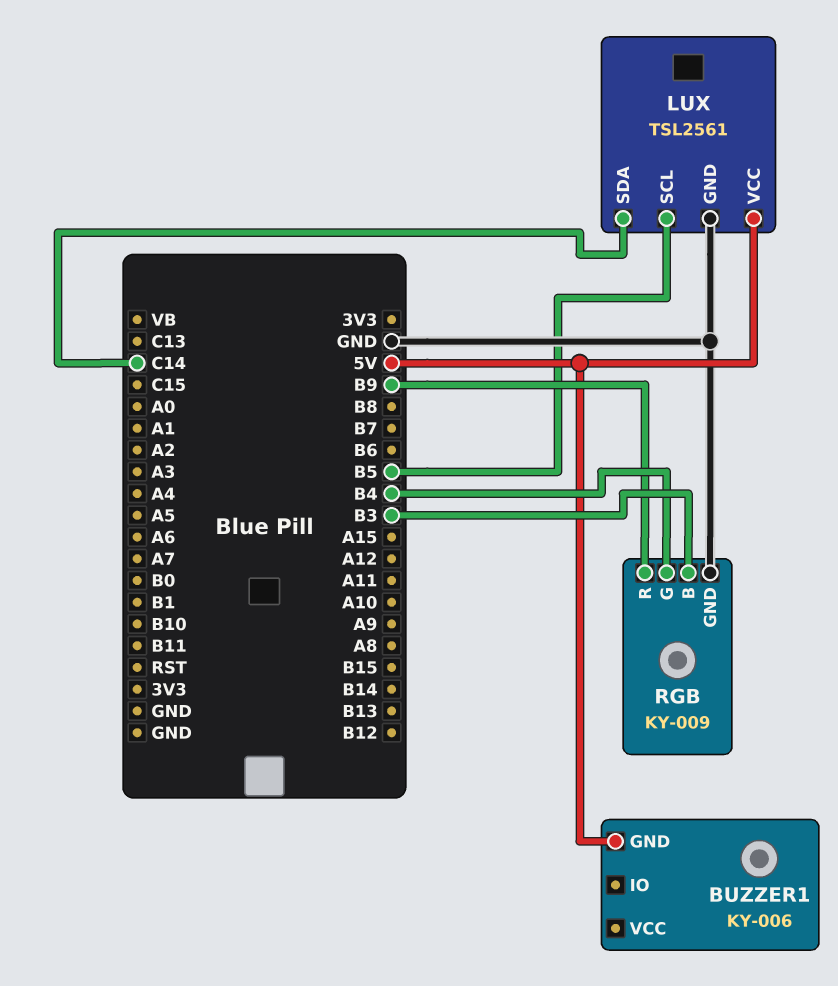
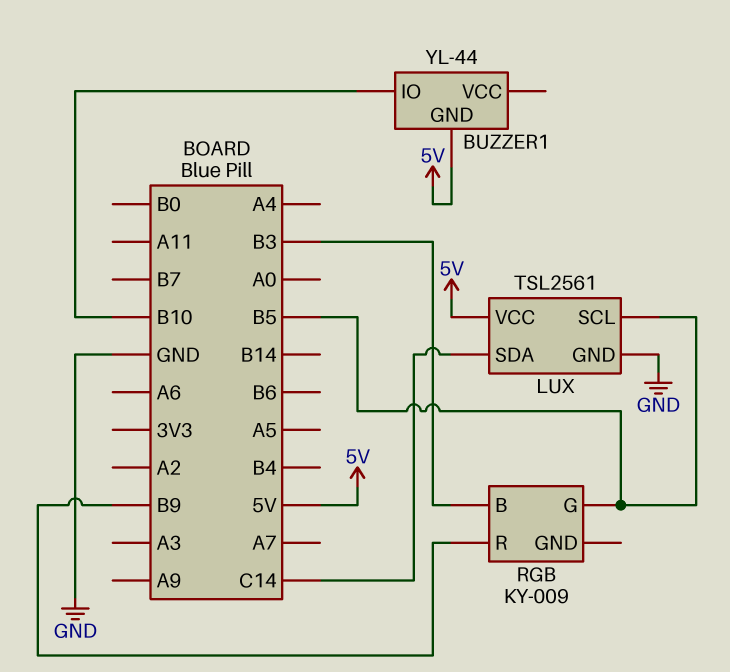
BUZZER1: KY-006 -> YL-44
BUZZER1 pin IO: none -> B10
RGB pin G: B4 -> B5
RGB pin GND: GND -> none

